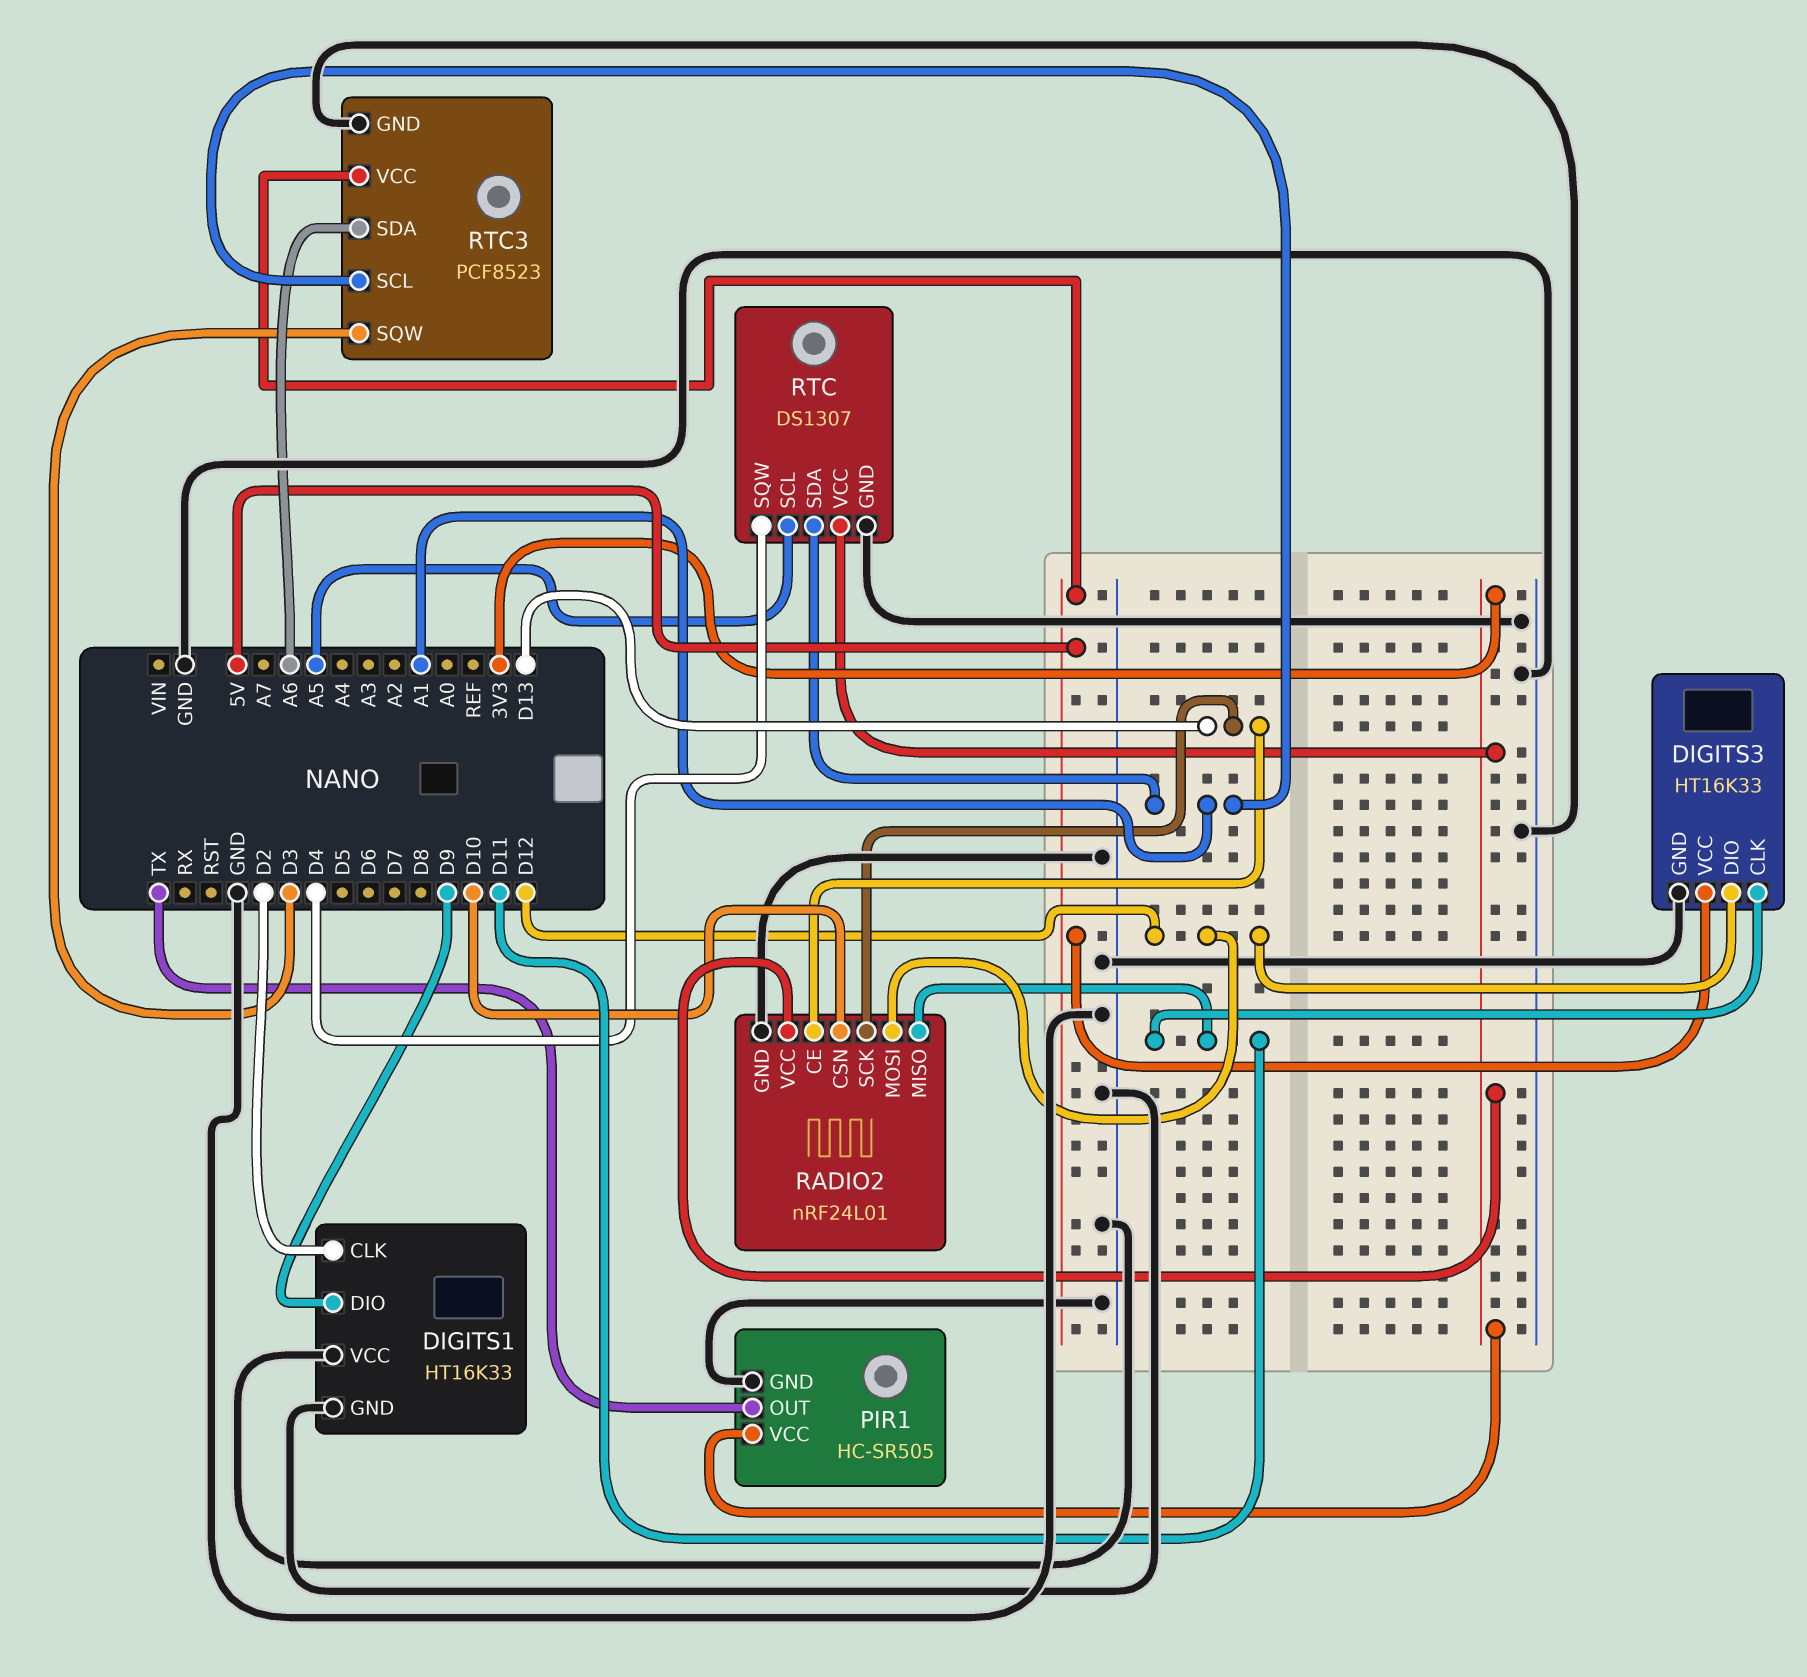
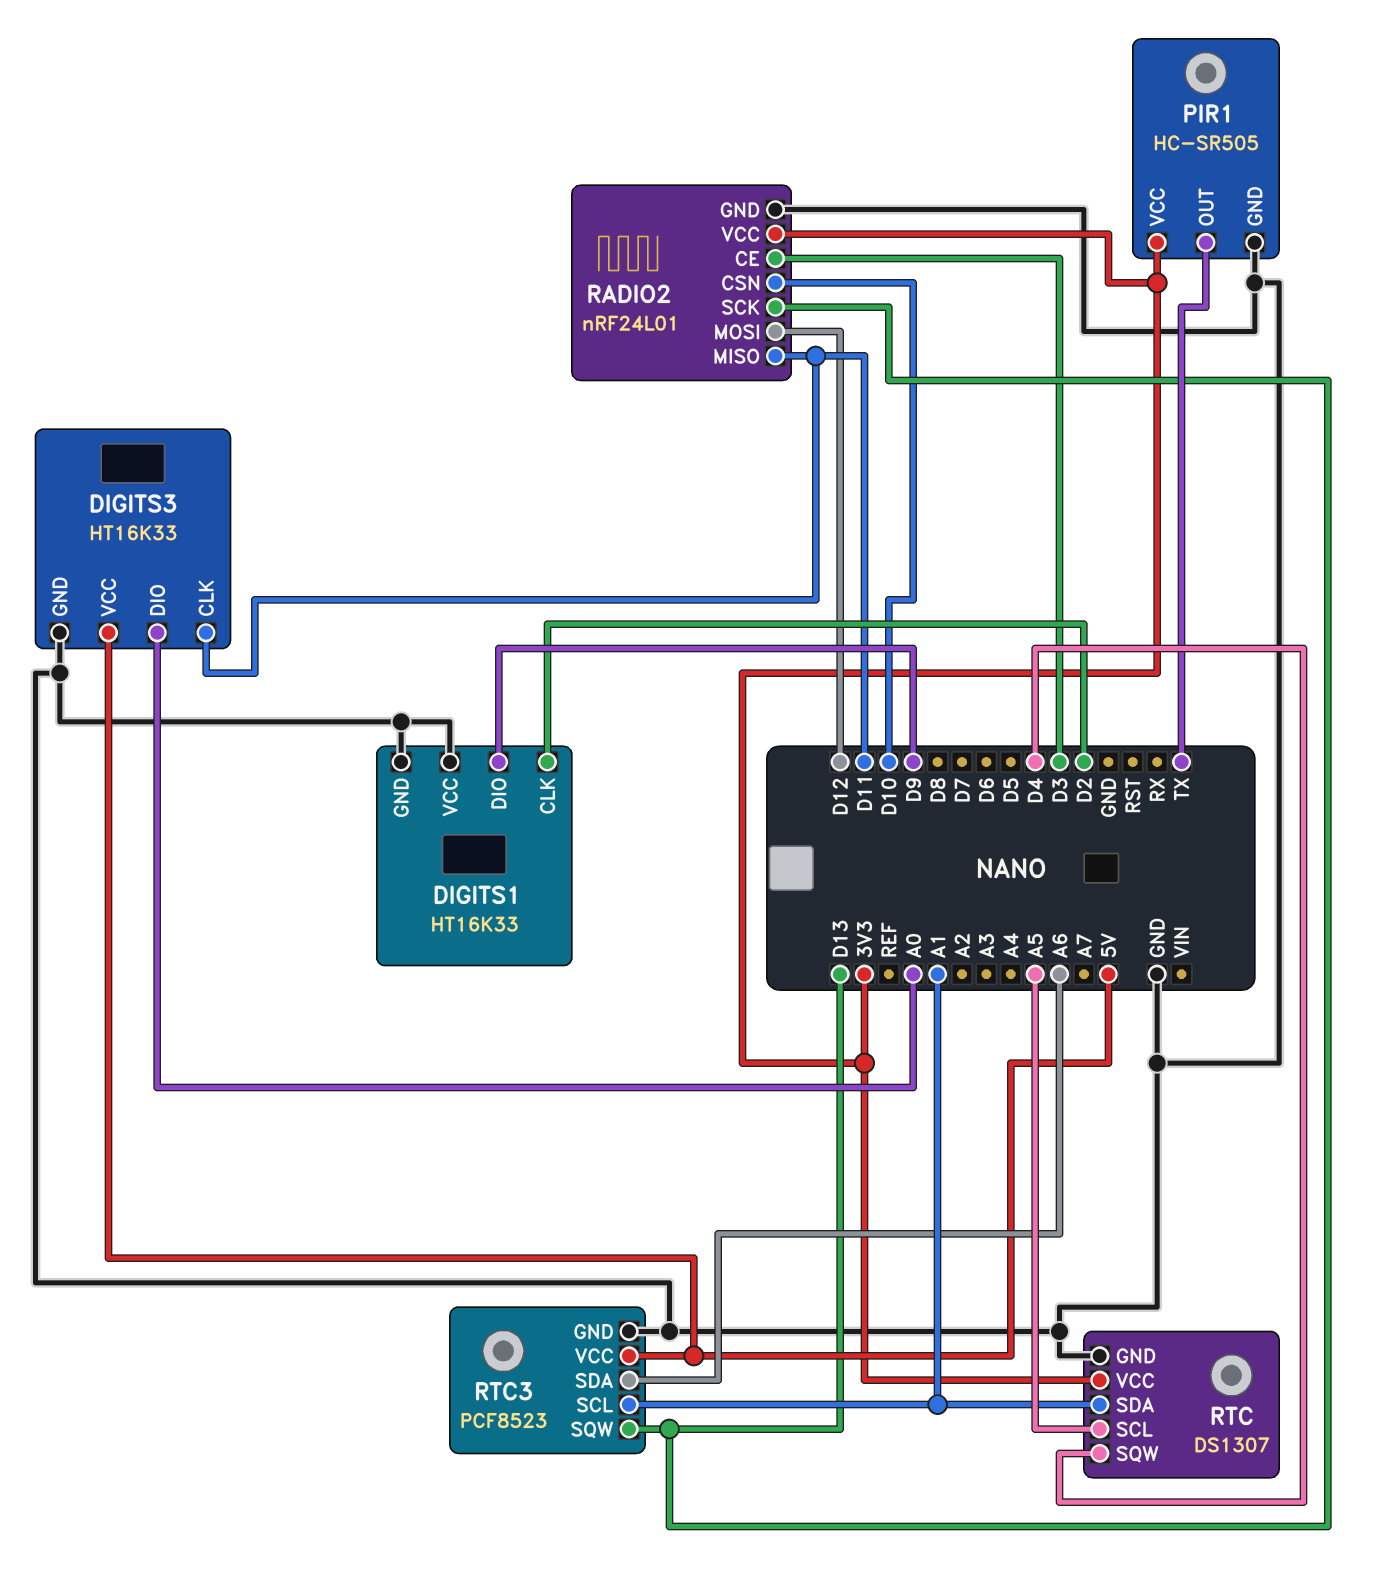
DIGITS3 pin DIO: D12 -> A0
RADIO2 pin CE: D13 -> D3
RTC3 pin SQW: D3 -> D13

